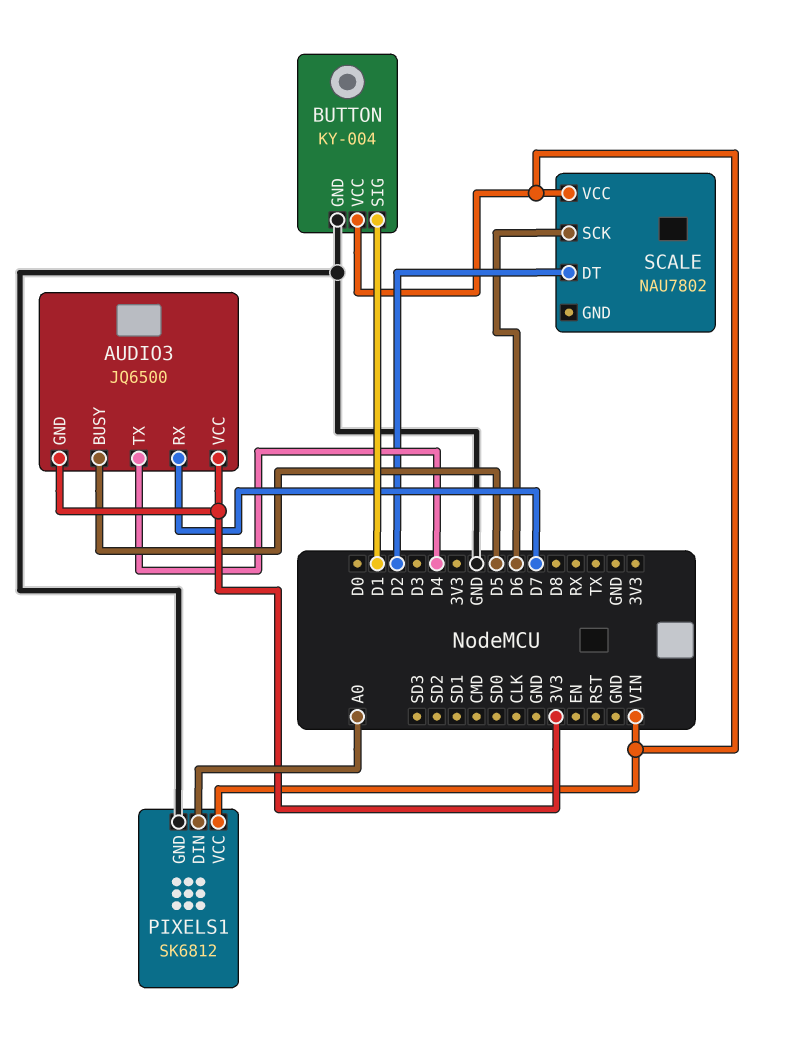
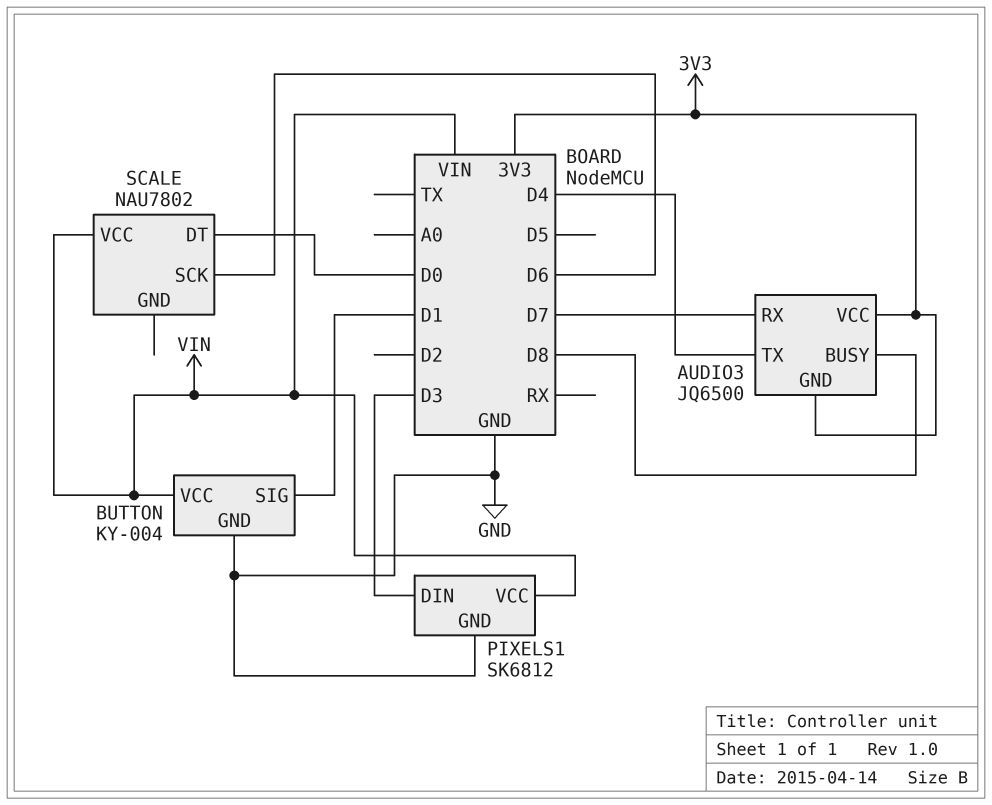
AUDIO3 pin BUSY: D5 -> D8
PIXELS1 pin DIN: A0 -> D3
SCALE pin DT: D2 -> D0

